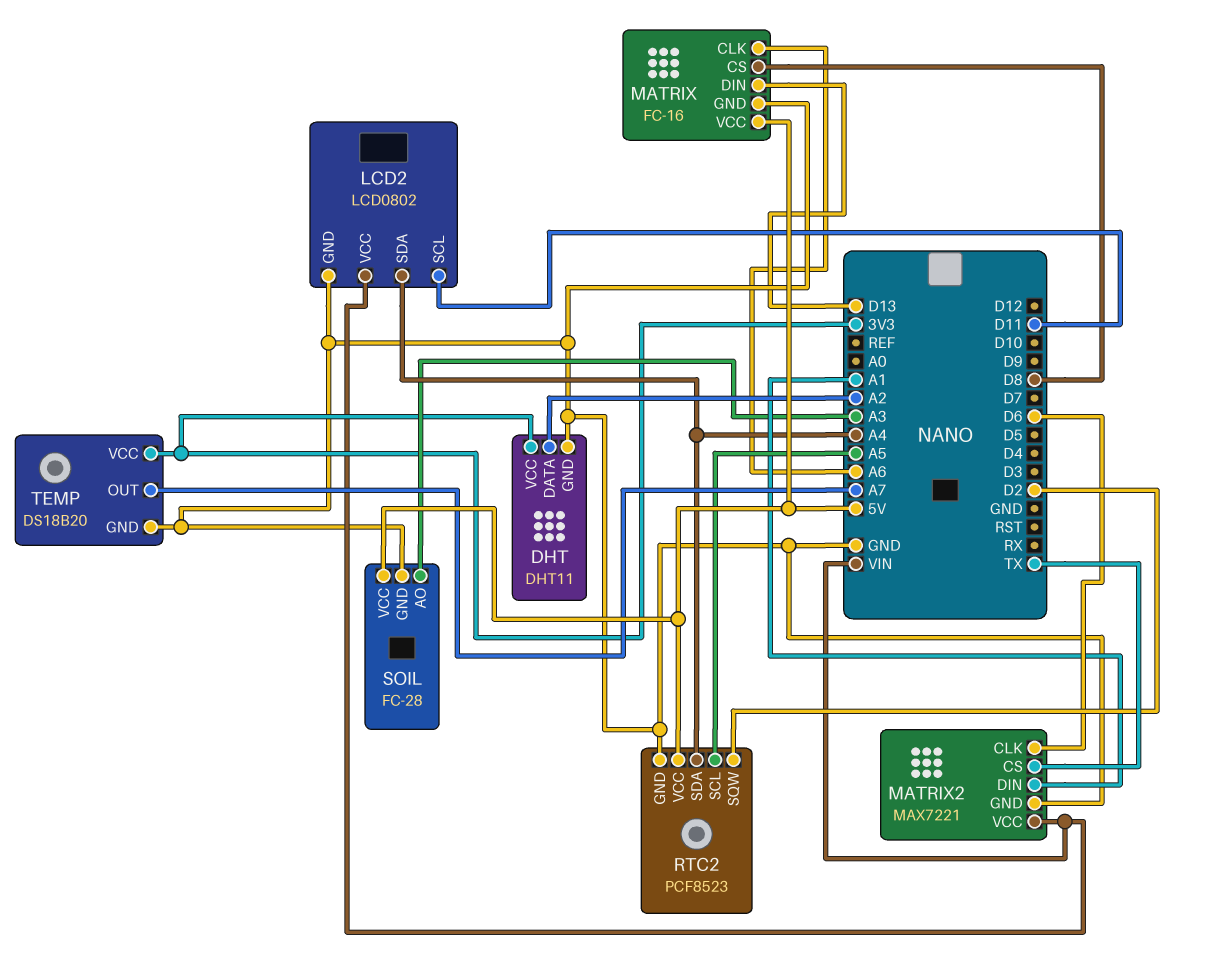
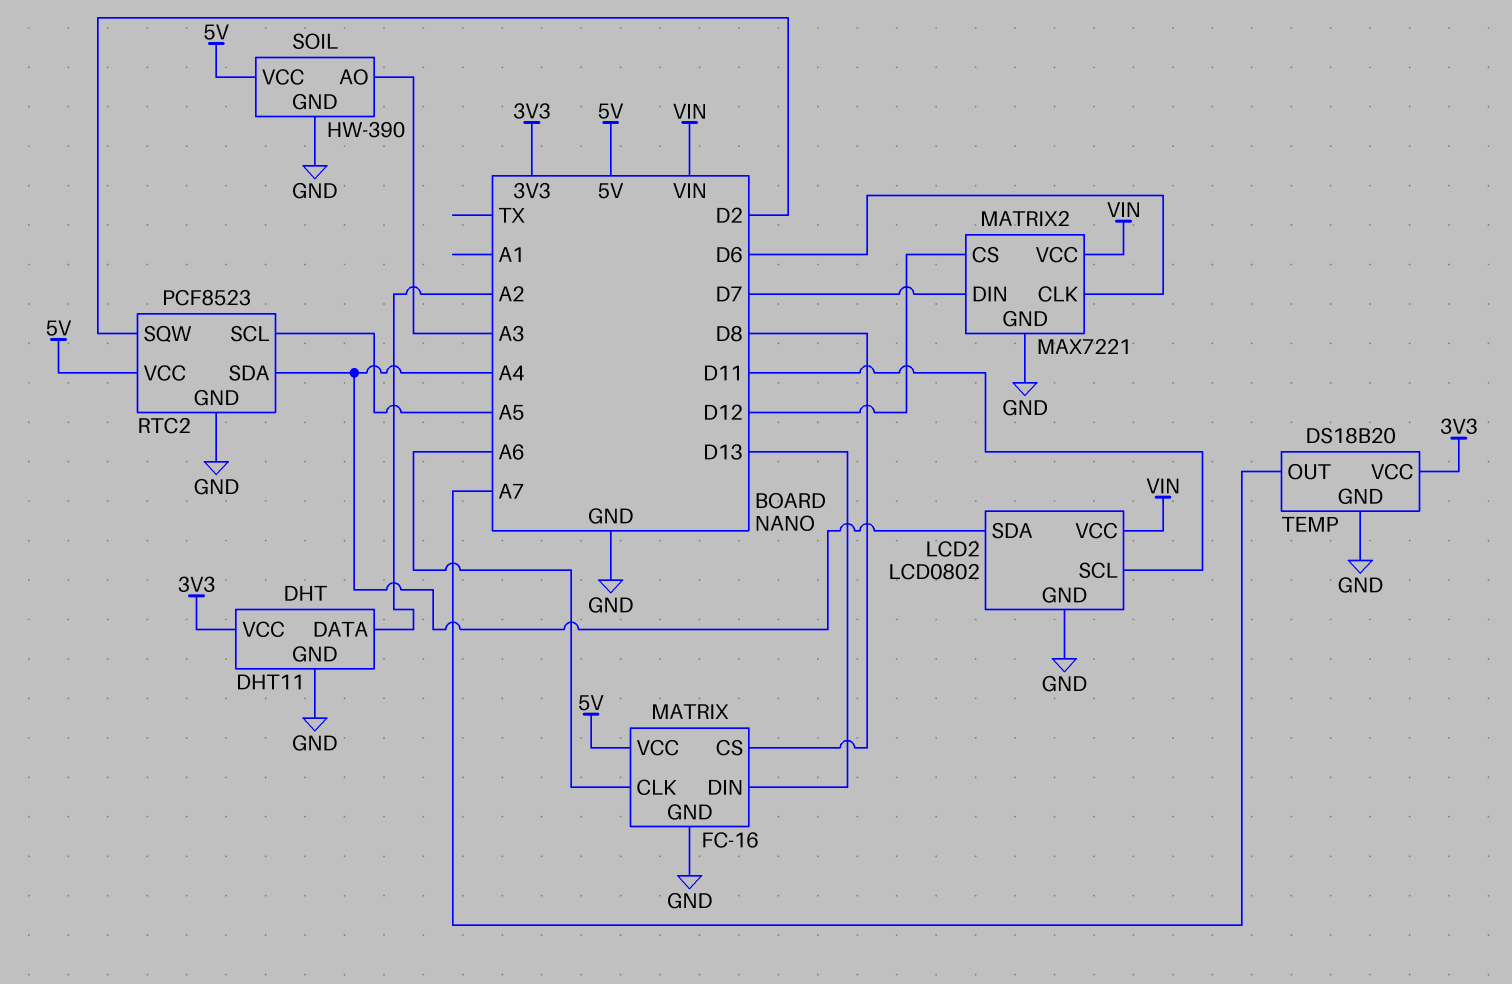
MATRIX2 pin CS: TX -> D12
MATRIX2 pin DIN: A1 -> D7
SOIL: FC-28 -> HW-390

